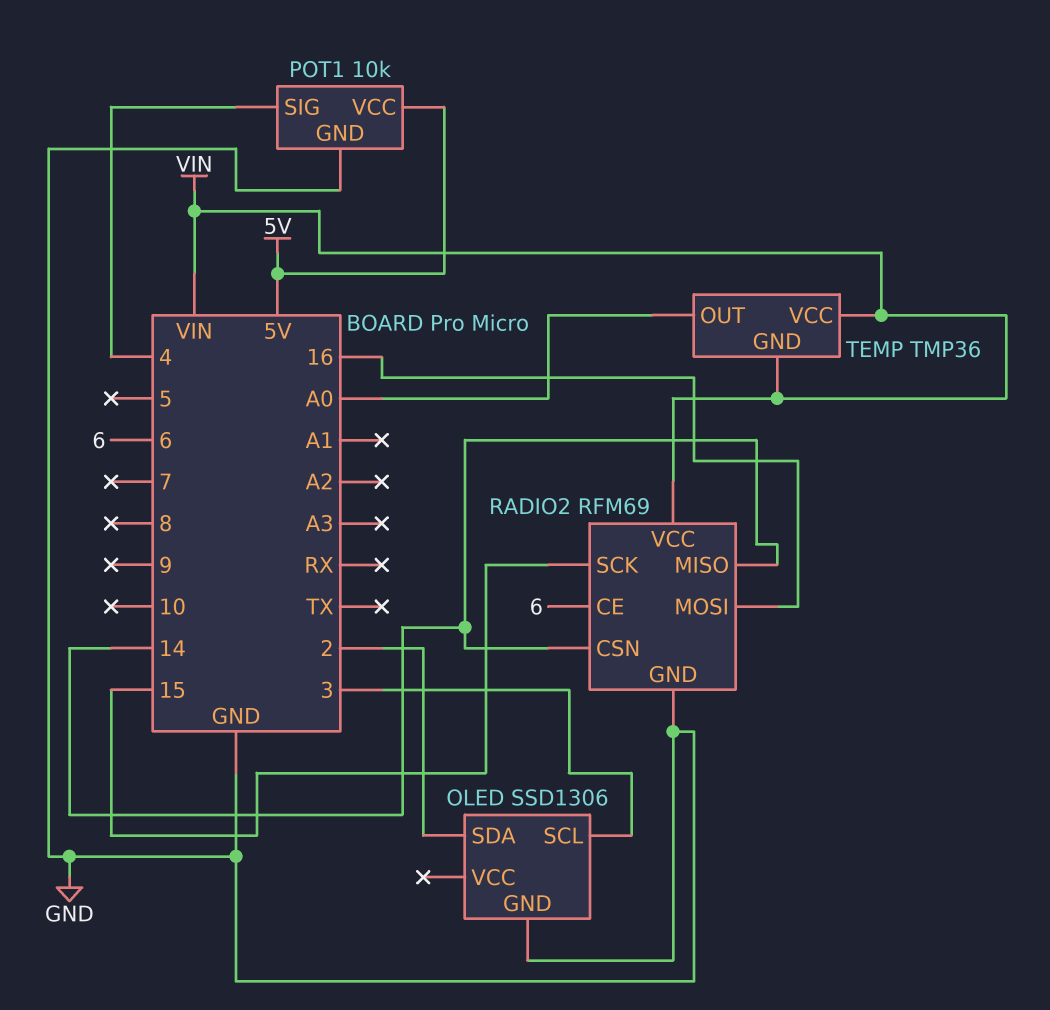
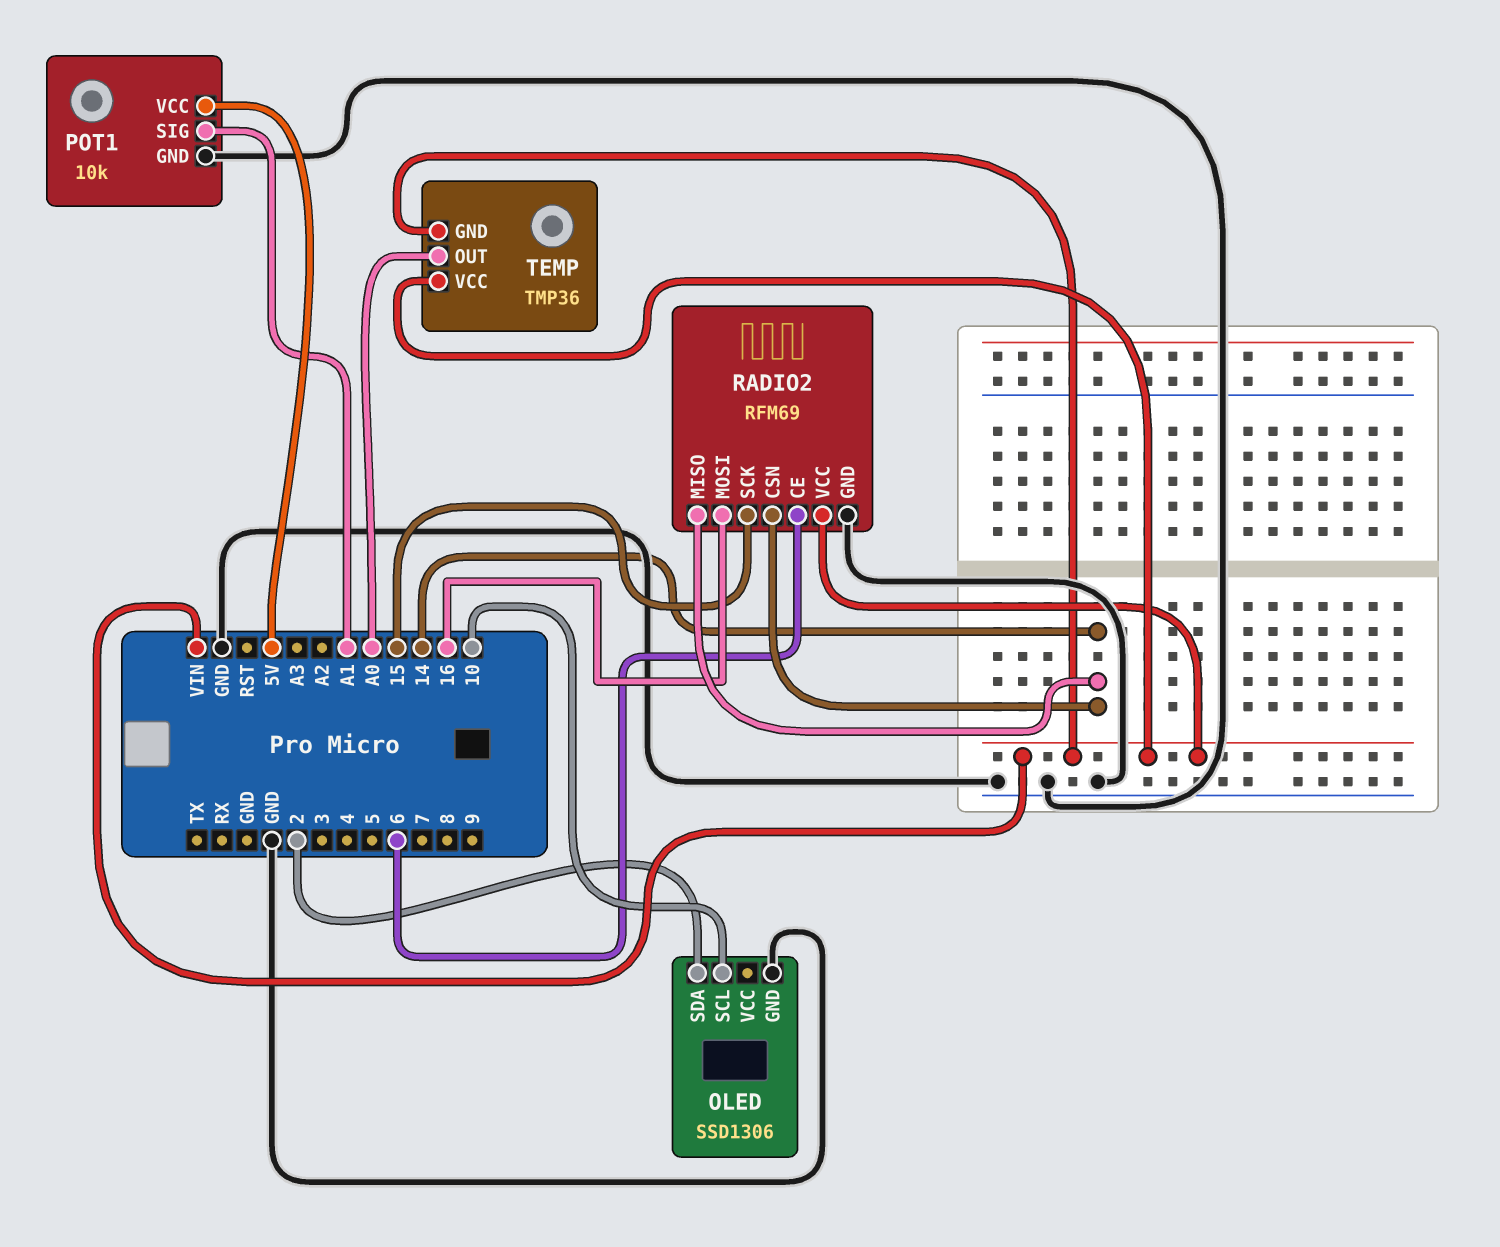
OLED pin SCL: 3 -> 10
POT1 pin SIG: 4 -> A1

